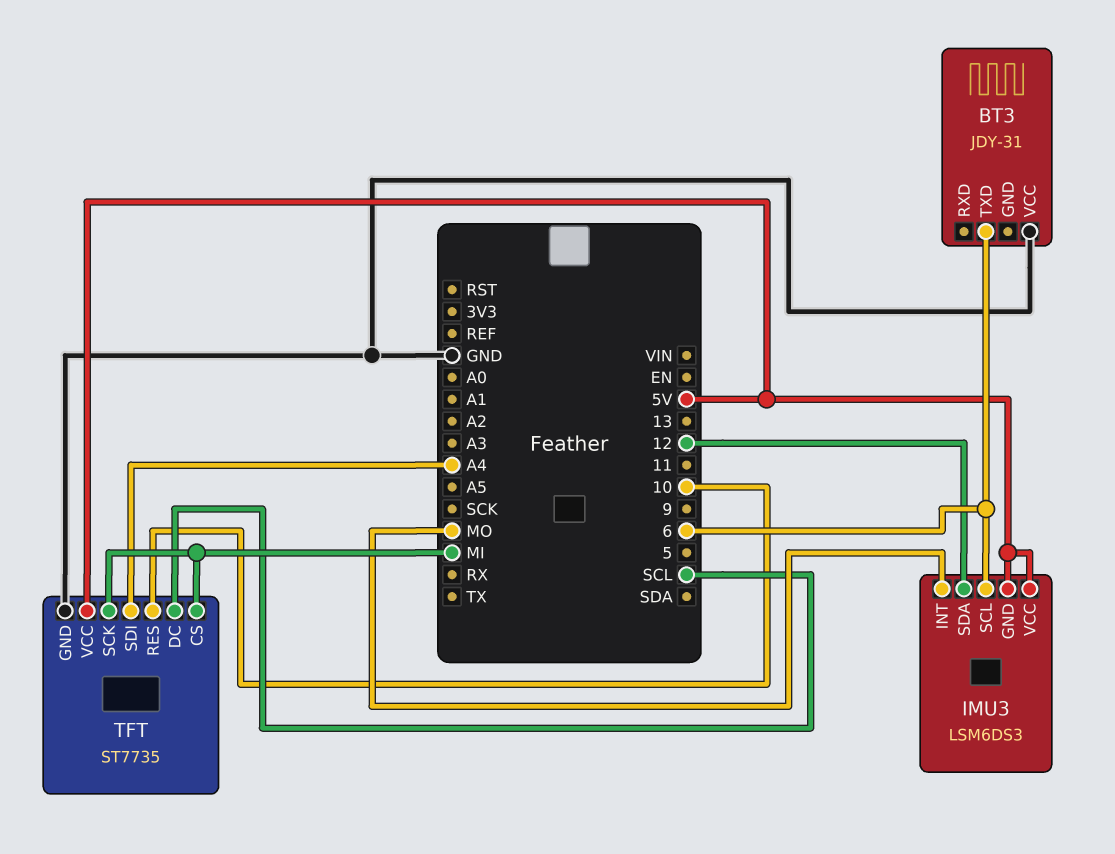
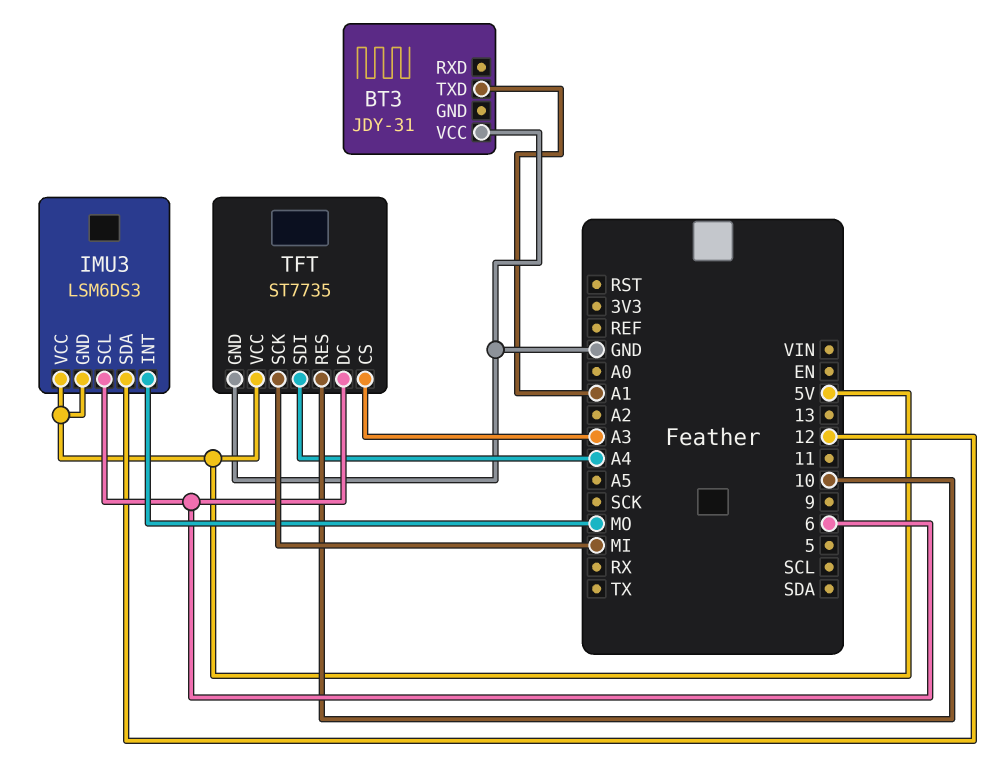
BT3 pin TXD: 6 -> A1
TFT pin CS: MI -> A3
TFT pin DC: SCL -> 6

